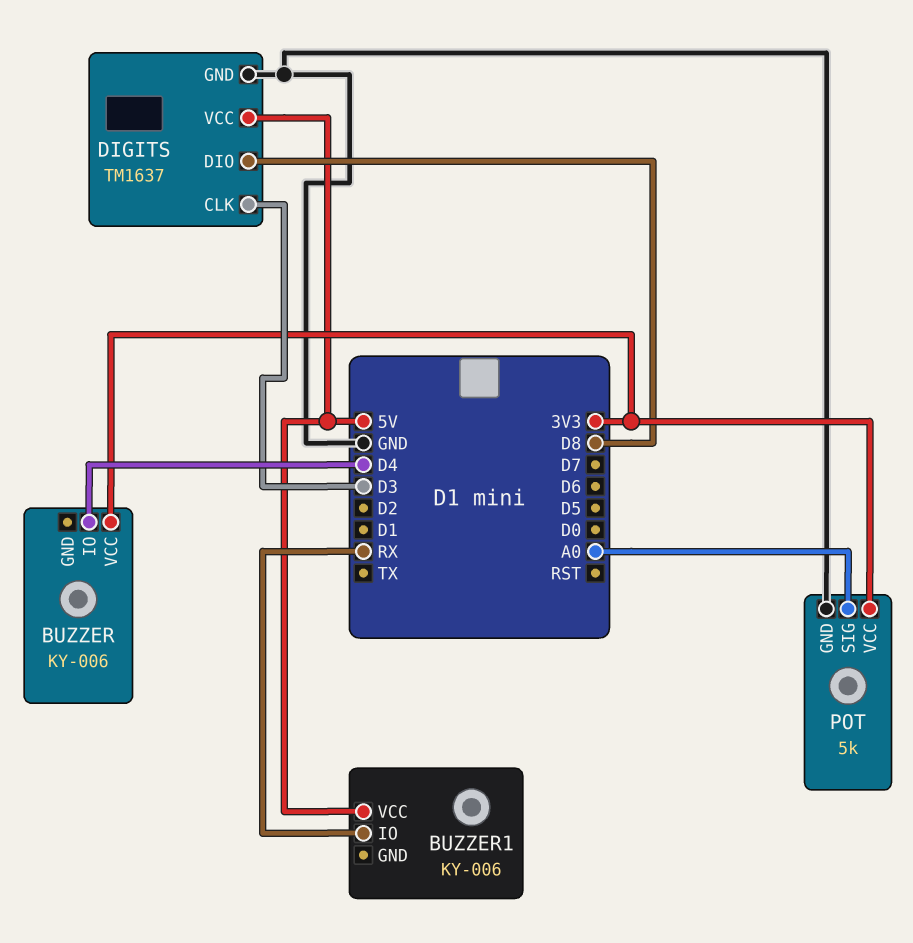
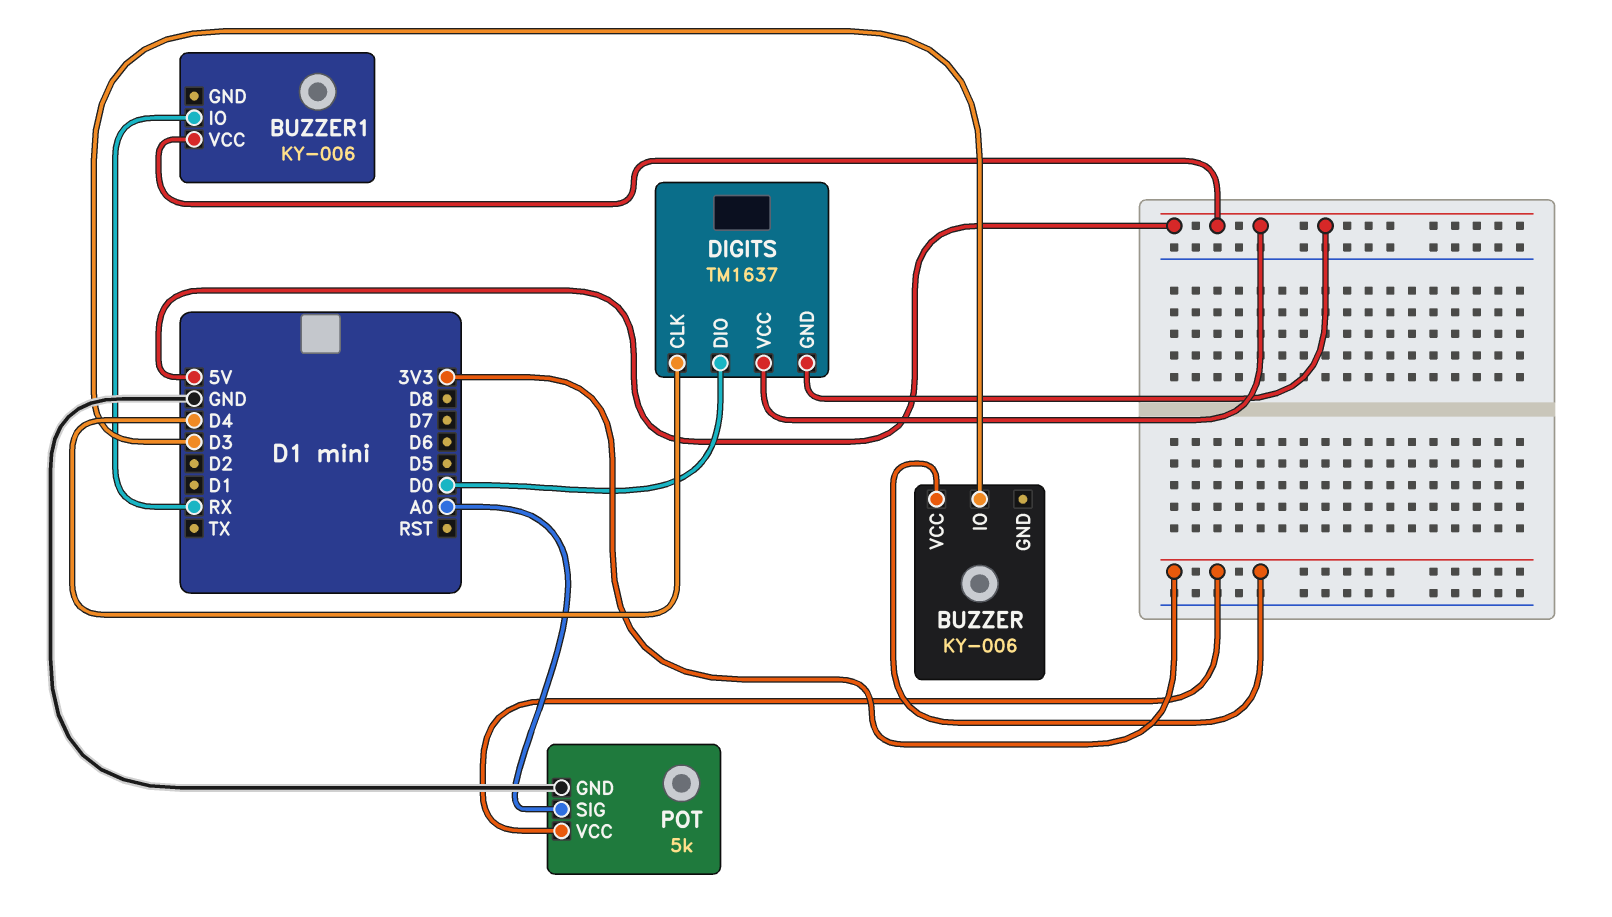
BUZZER pin IO: D4 -> D3
DIGITS pin CLK: D3 -> D4
DIGITS pin DIO: D8 -> D0
DIGITS pin GND: GND -> 5V

